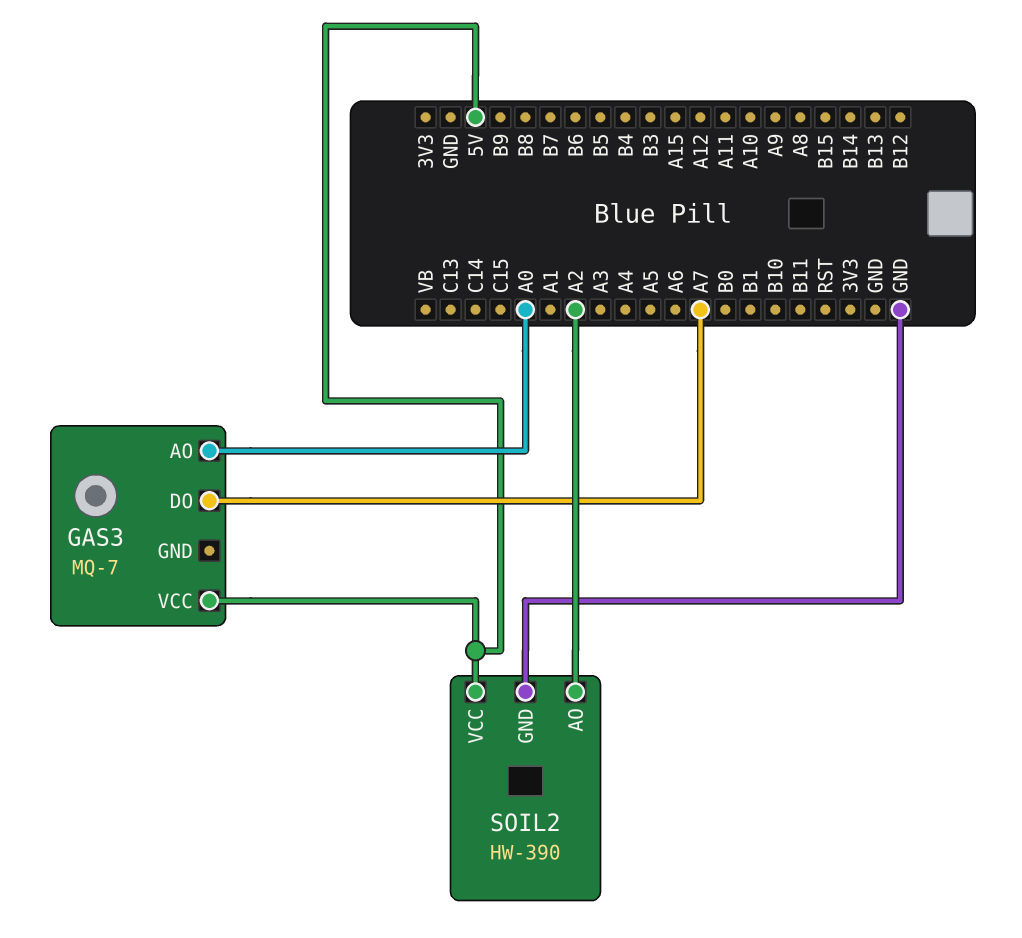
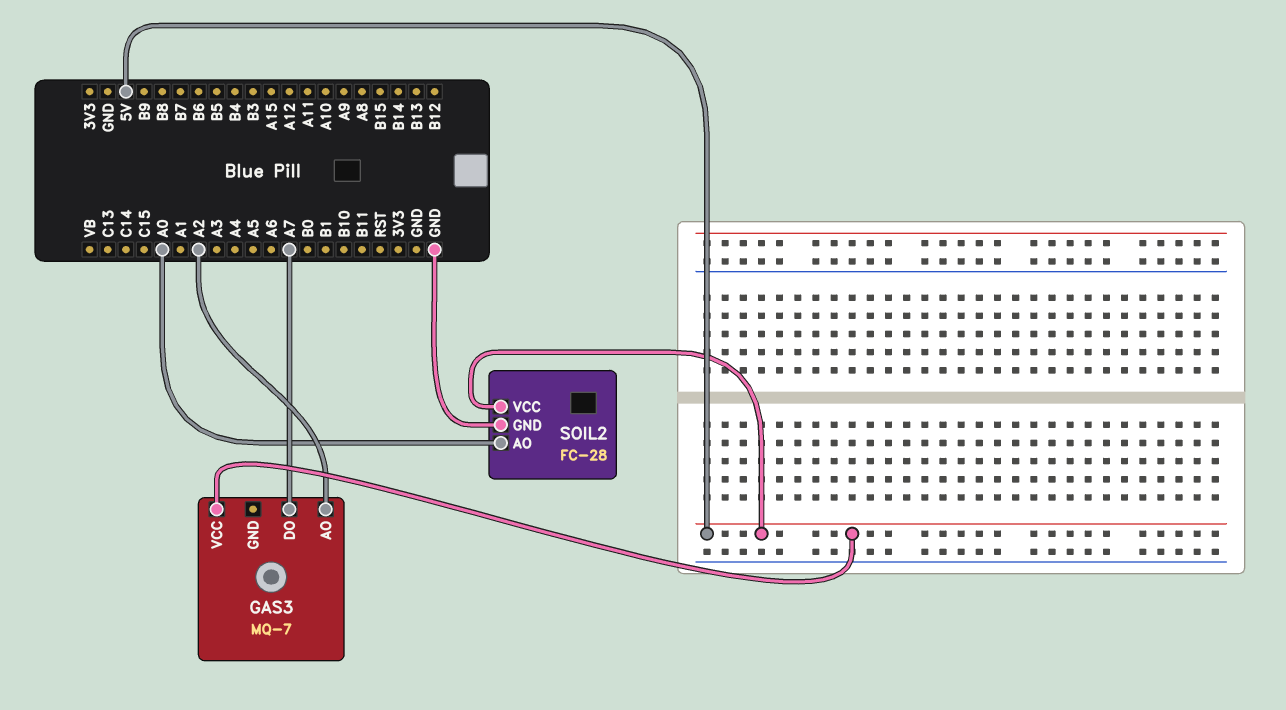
GAS3 pin AO: A0 -> A2
SOIL2: HW-390 -> FC-28
SOIL2 pin AO: A2 -> A0

